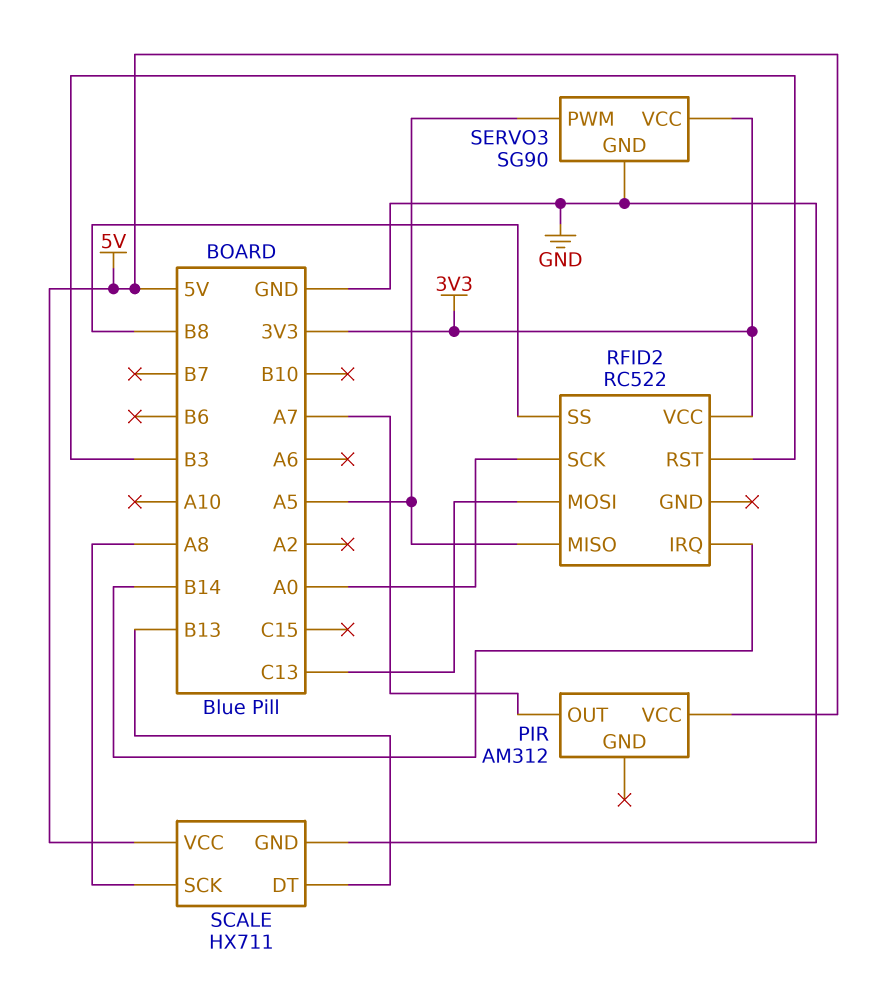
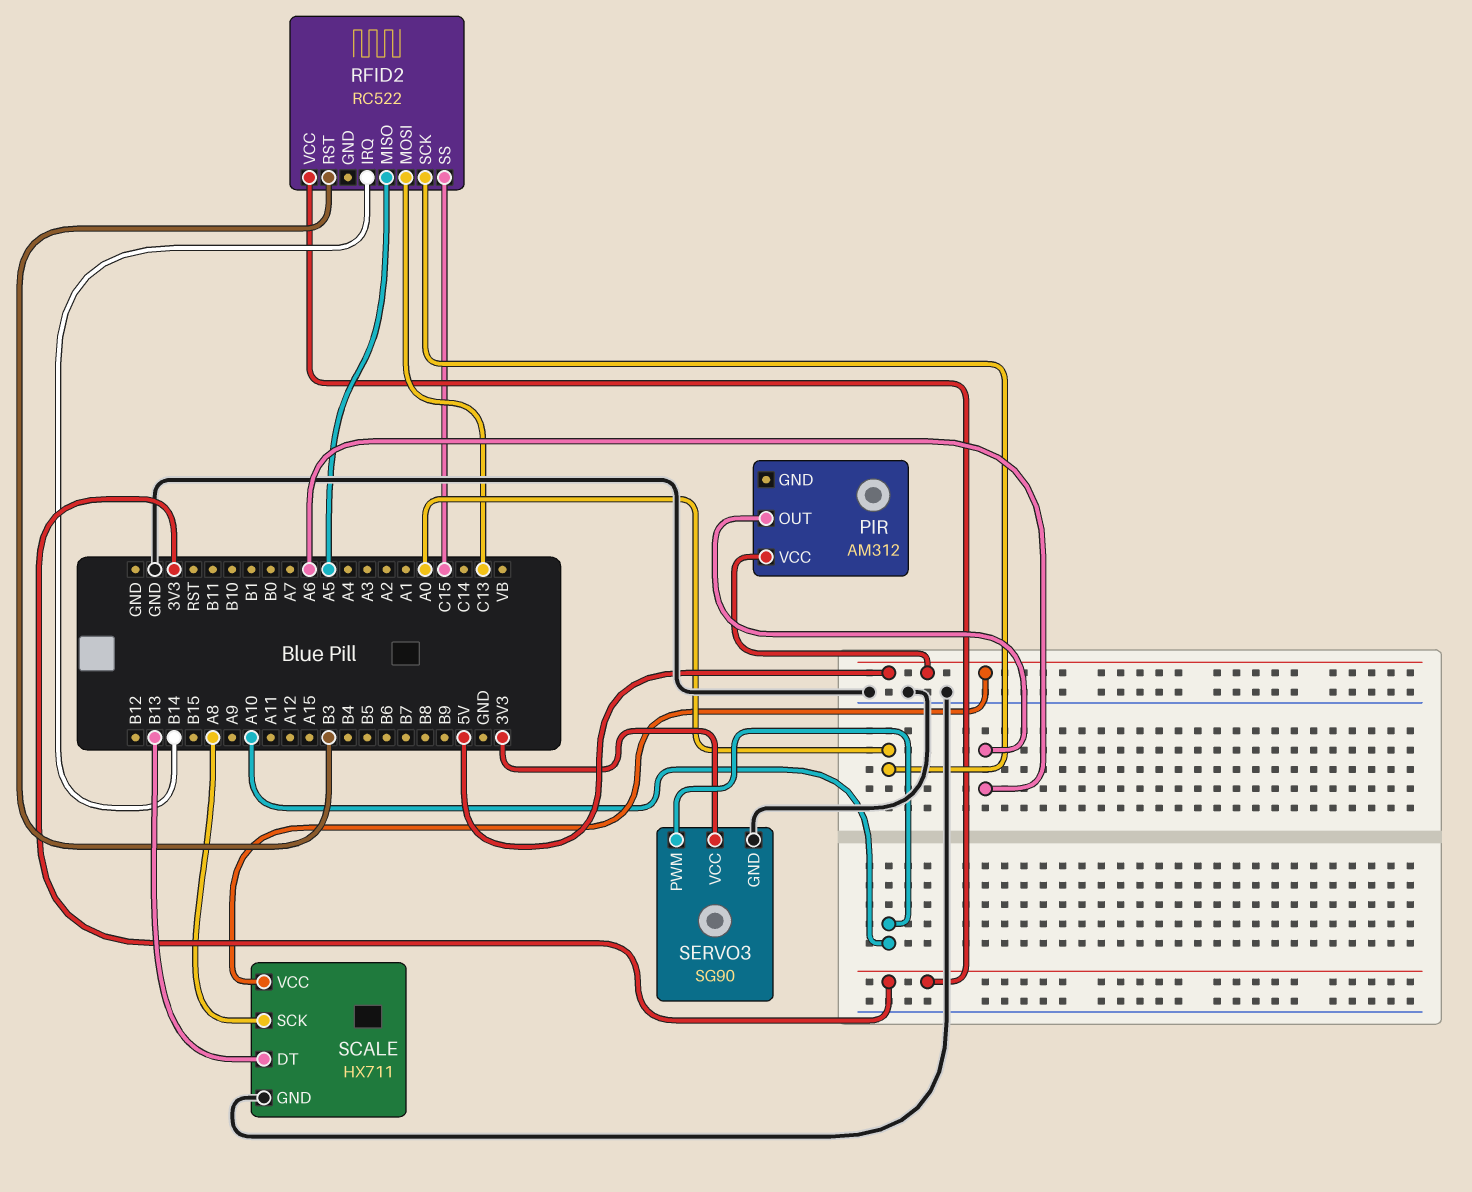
PIR pin OUT: A7 -> A6
RFID2 pin SS: B8 -> C15
SERVO3 pin PWM: A5 -> A10

